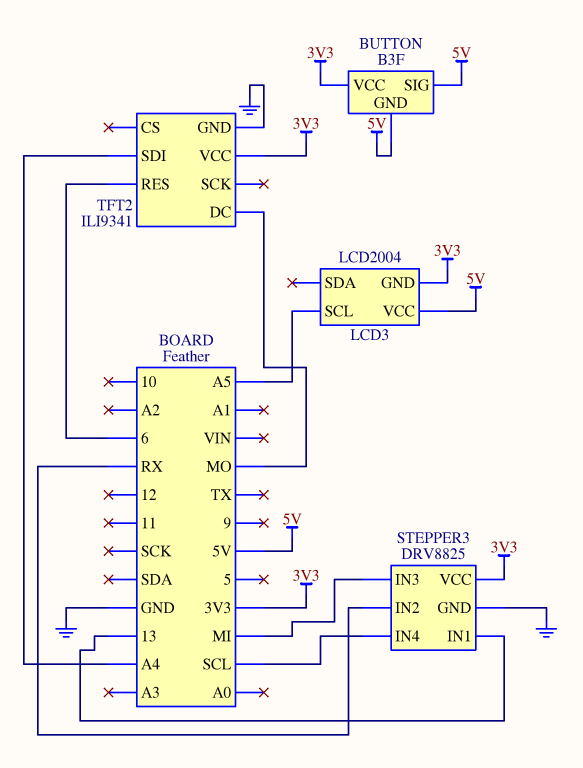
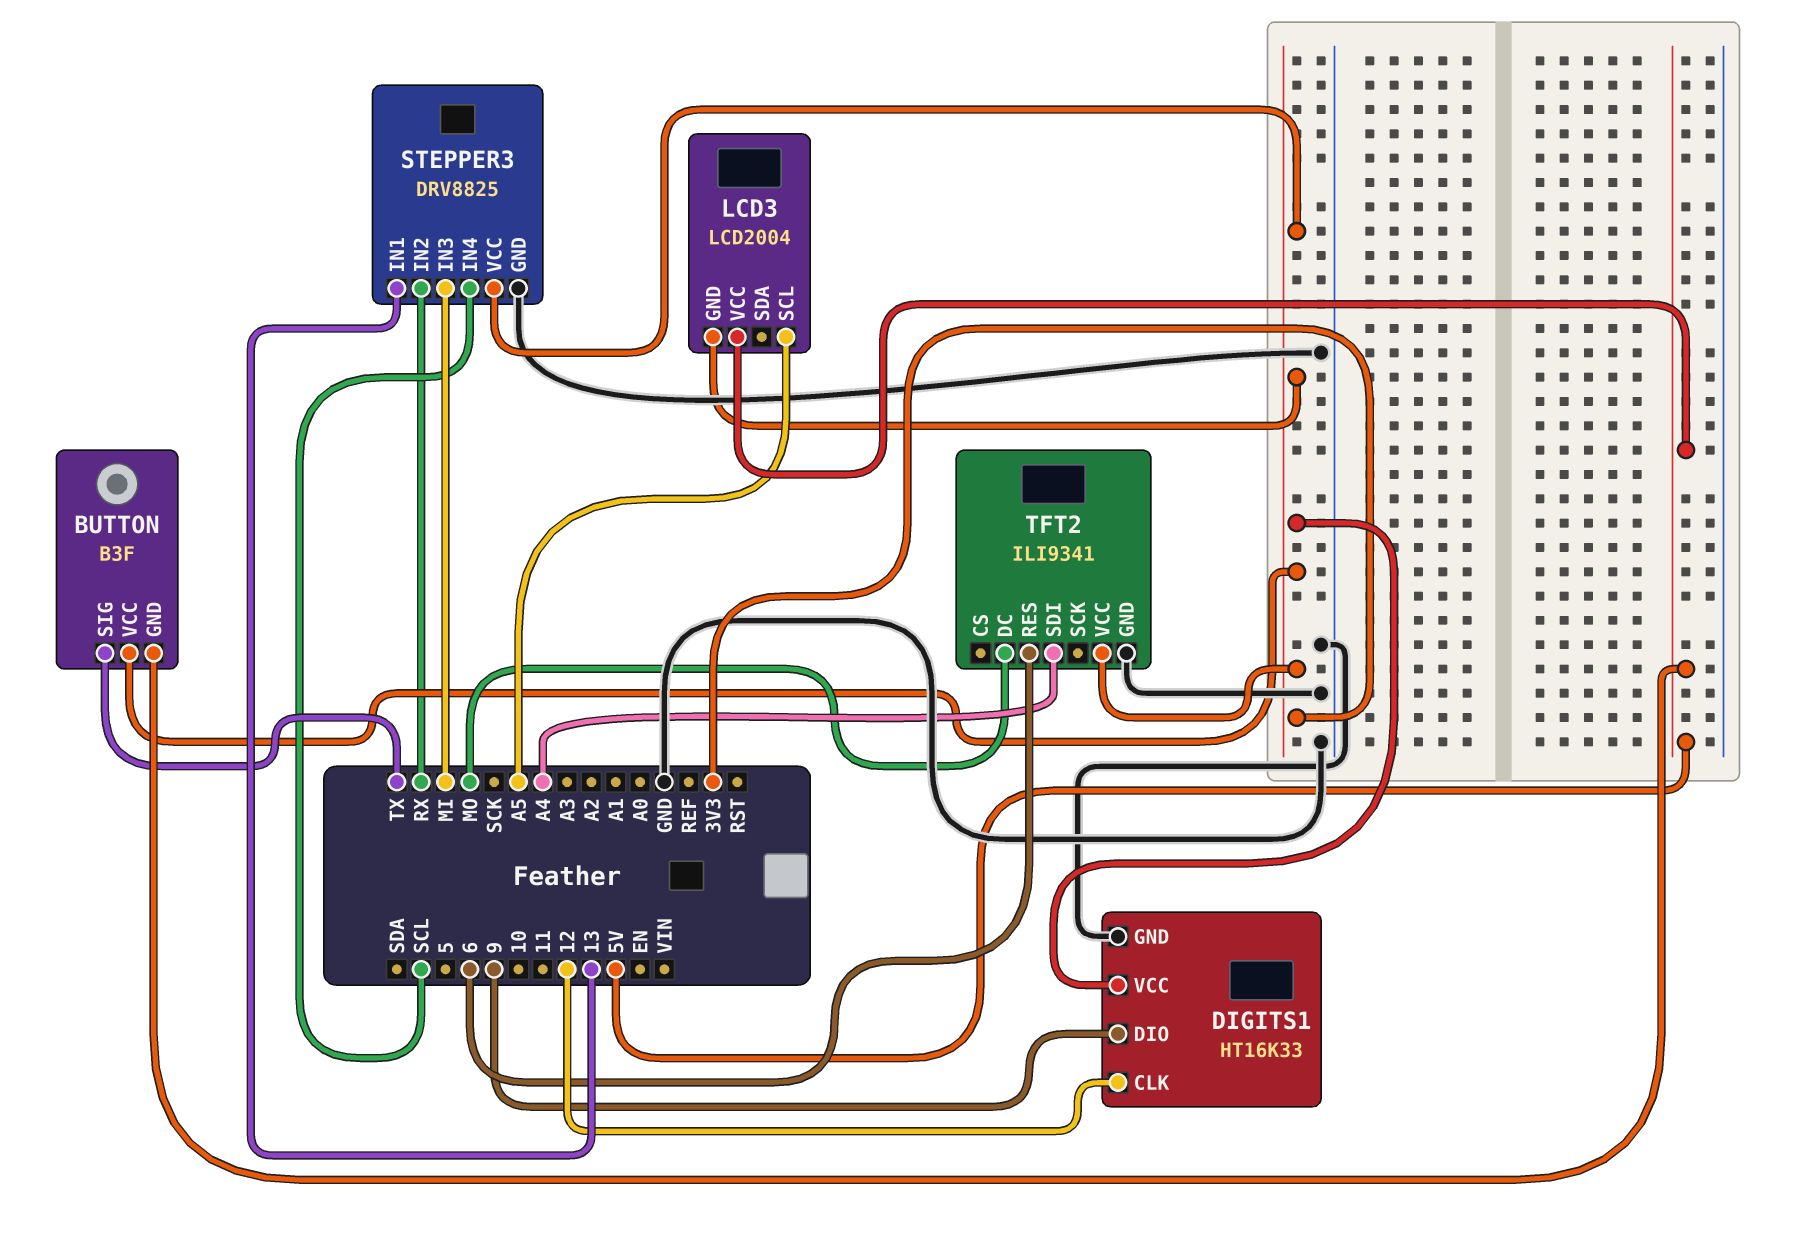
BUTTON pin SIG: 5V -> TX
DIGITS1: none -> HT16K33
DIGITS1 pin CLK: none -> 12
DIGITS1 pin DIO: none -> 9
DIGITS1 pin GND: none -> GND
DIGITS1 pin VCC: none -> 3V3

